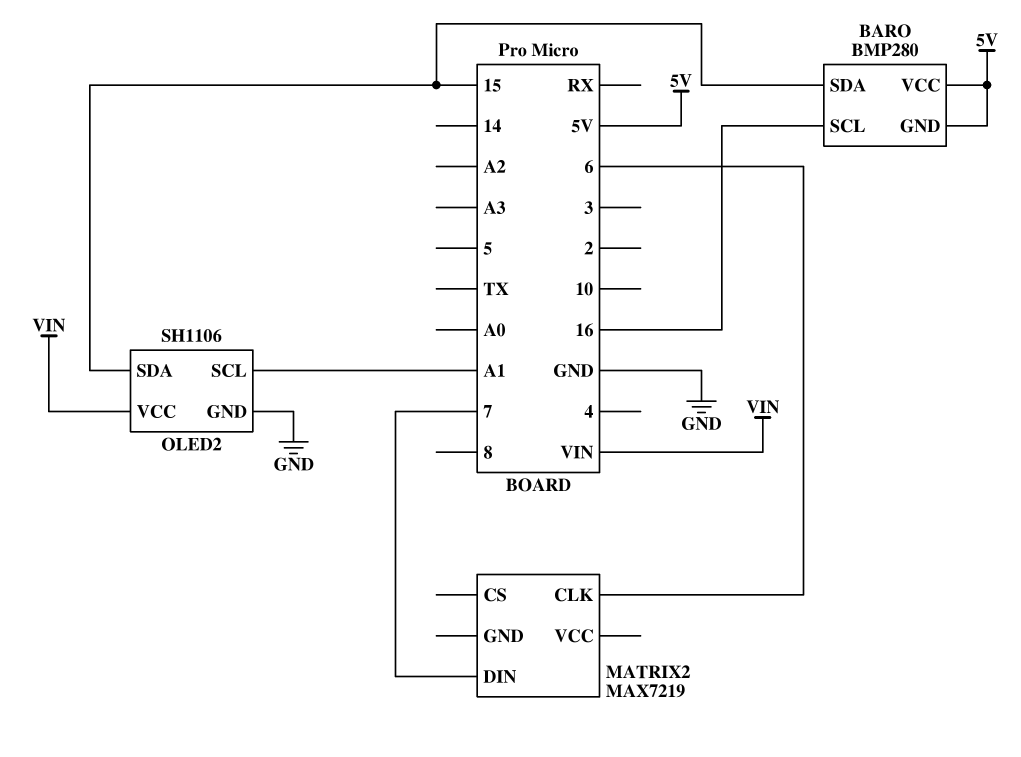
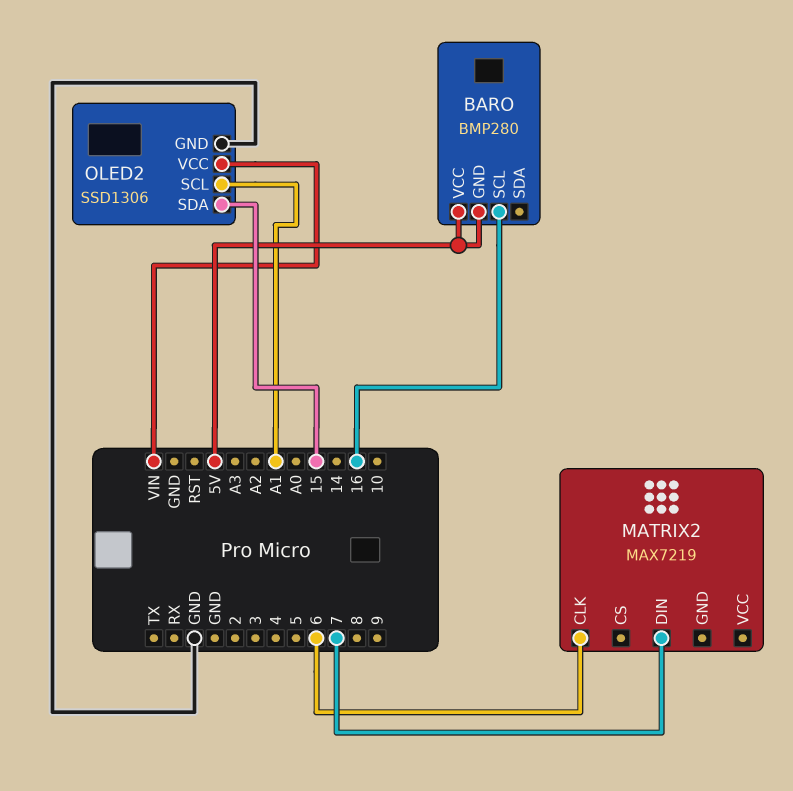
BARO pin SDA: 15 -> none
OLED2: SH1106 -> SSD1306

